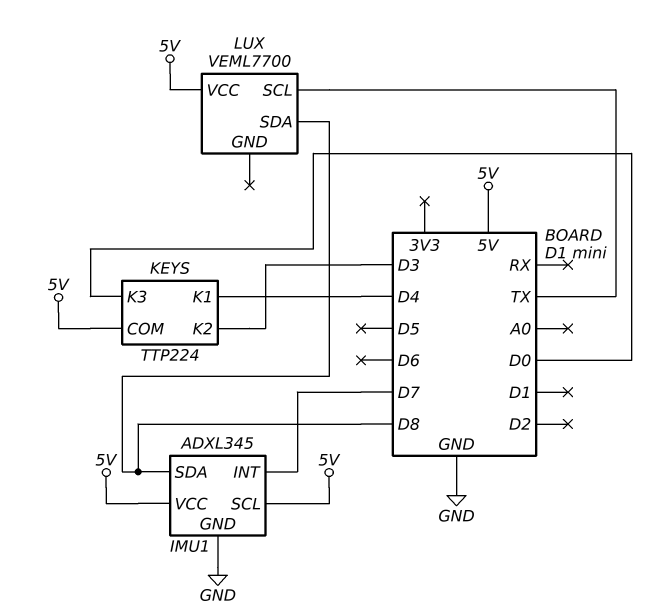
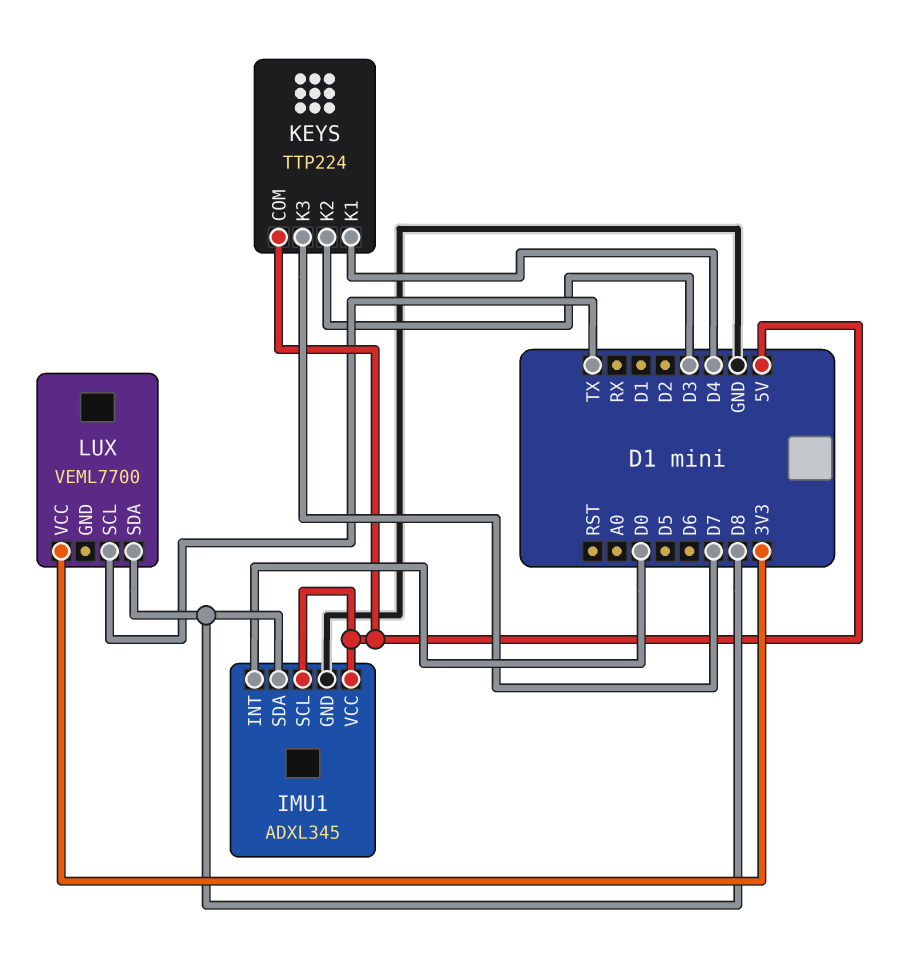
IMU1 pin INT: D7 -> D0
KEYS pin K3: D0 -> D7
LUX pin VCC: 5V -> 3V3

